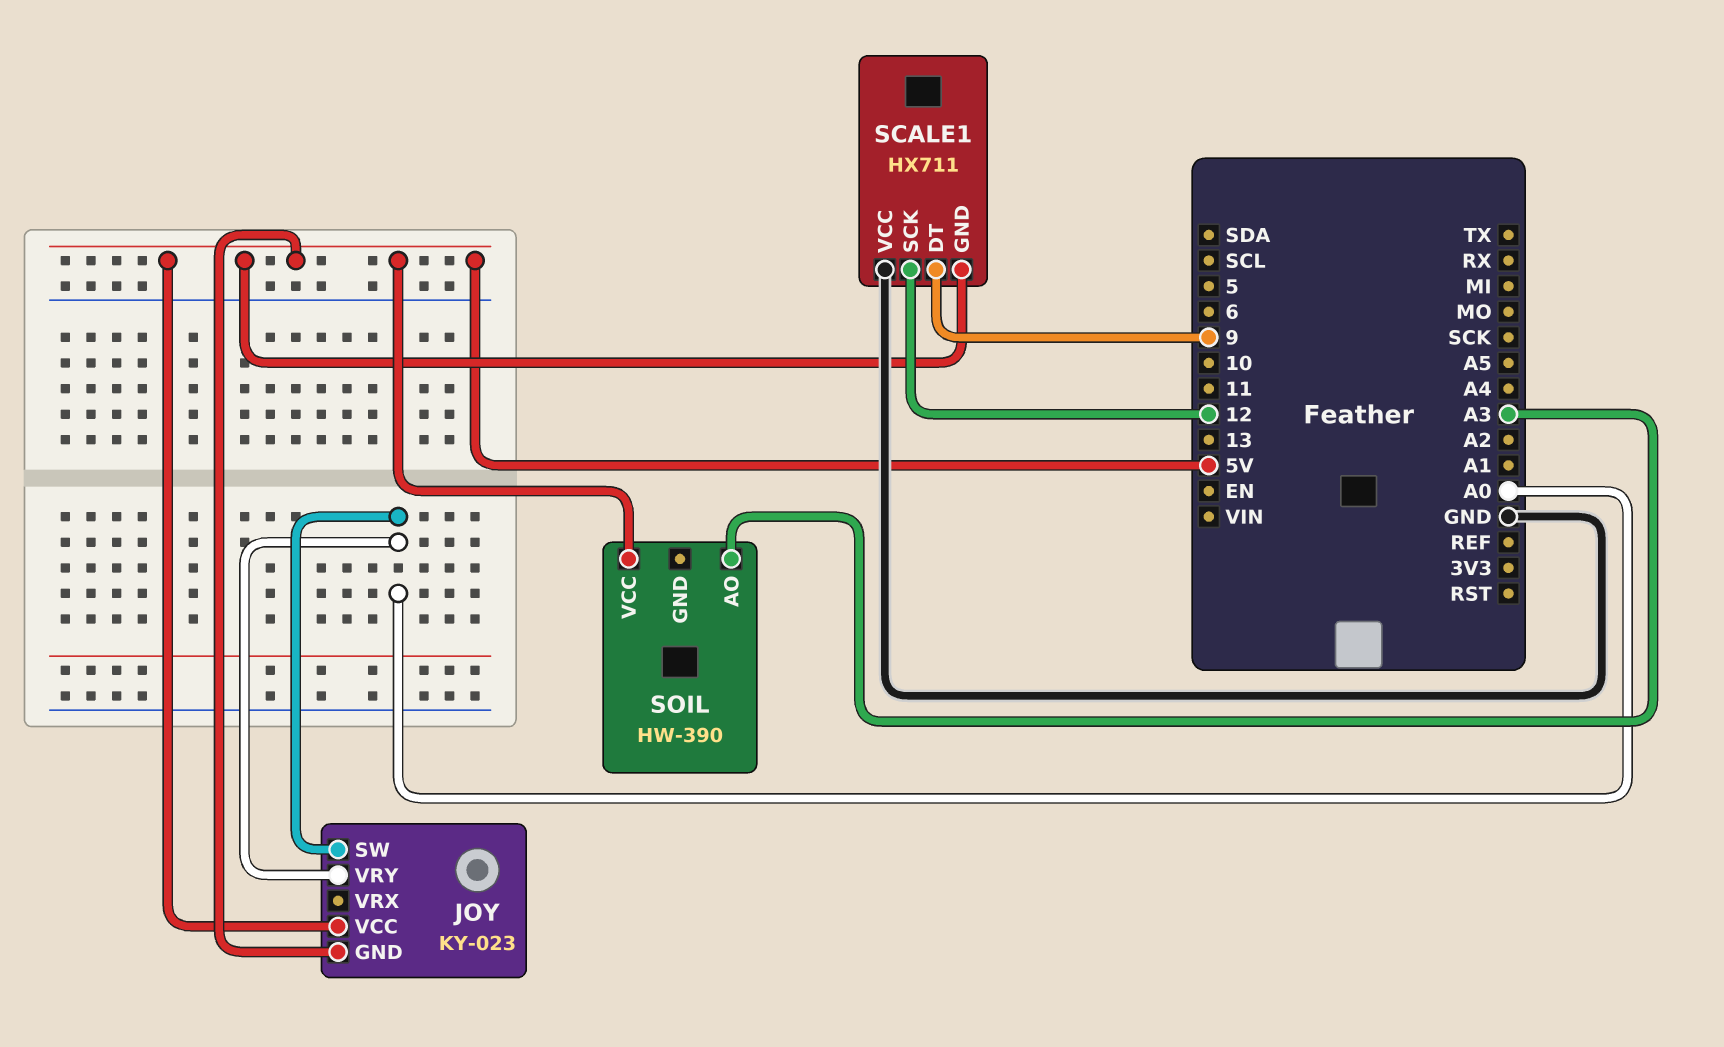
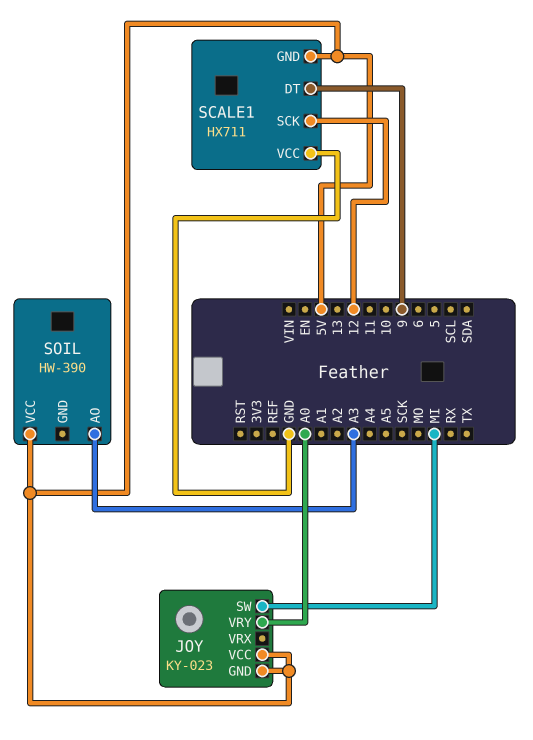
JOY pin SW: A0 -> MI

